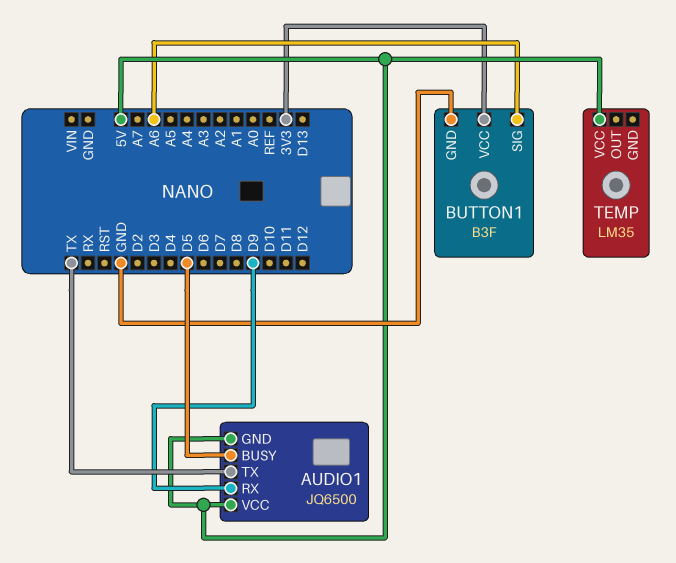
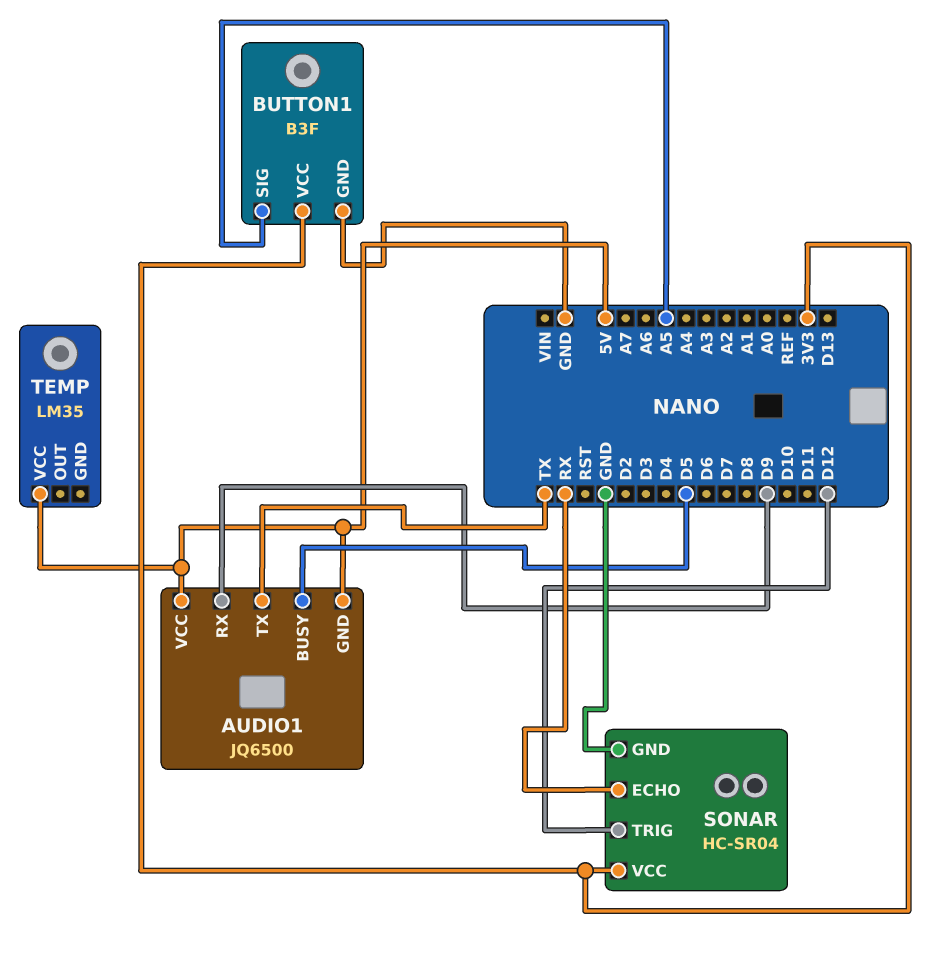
BUTTON1 pin SIG: A6 -> A5
SONAR: none -> HC-SR04
SONAR pin ECHO: none -> RX
SONAR pin GND: none -> GND
SONAR pin TRIG: none -> D12
SONAR pin VCC: none -> 3V3

